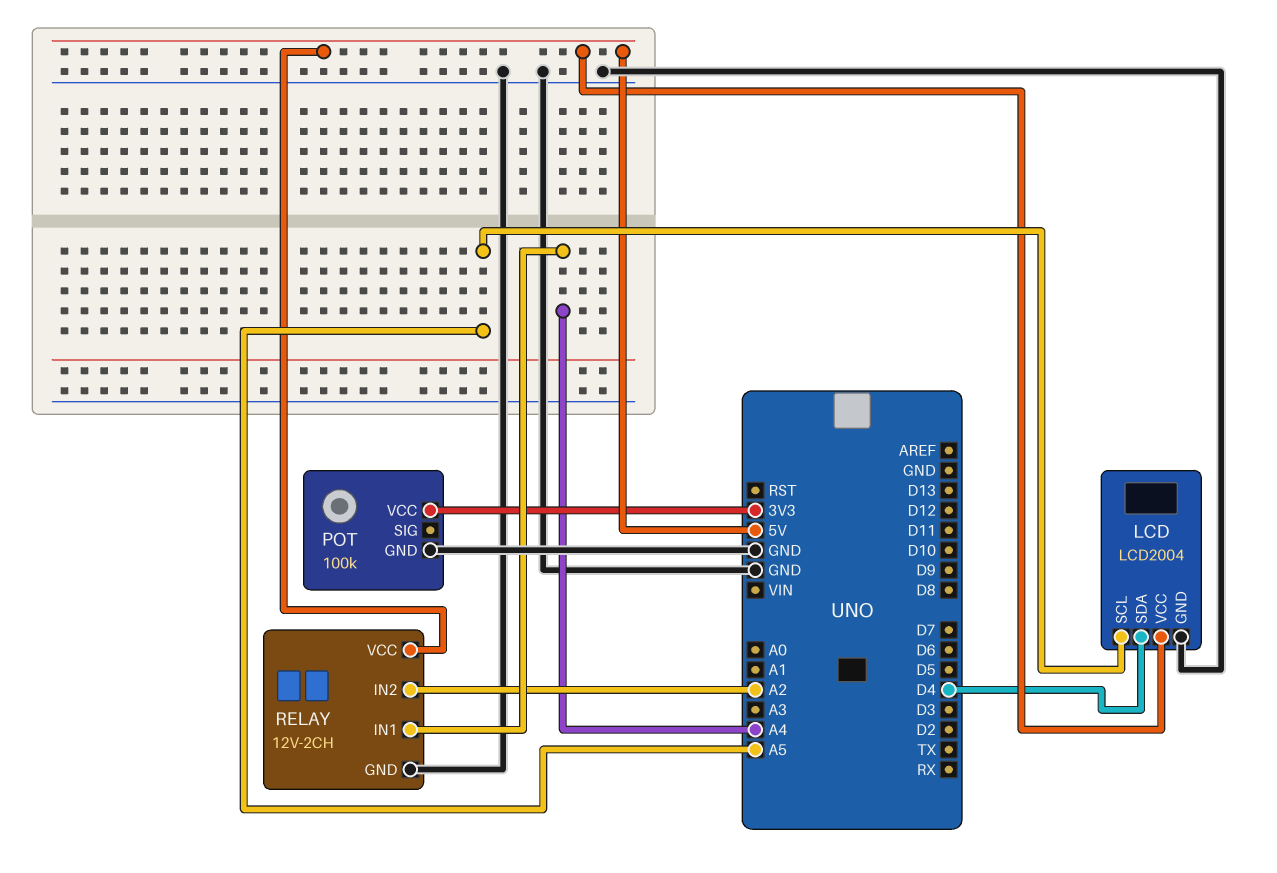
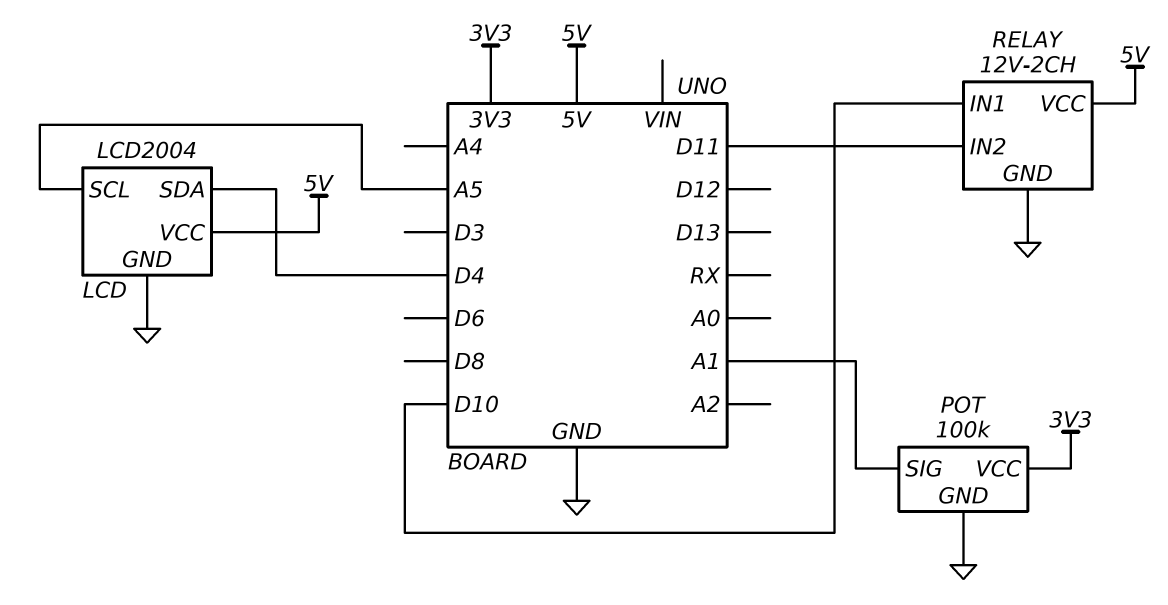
POT pin SIG: none -> A1
RELAY pin IN1: A4 -> D10
RELAY pin IN2: A2 -> D11

